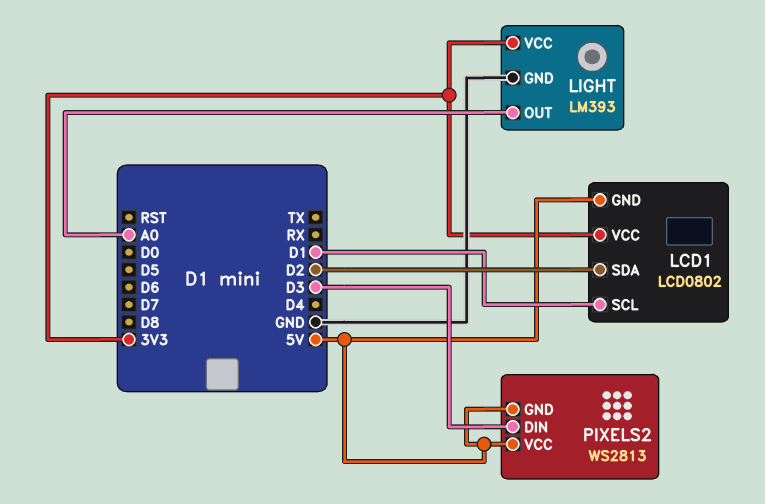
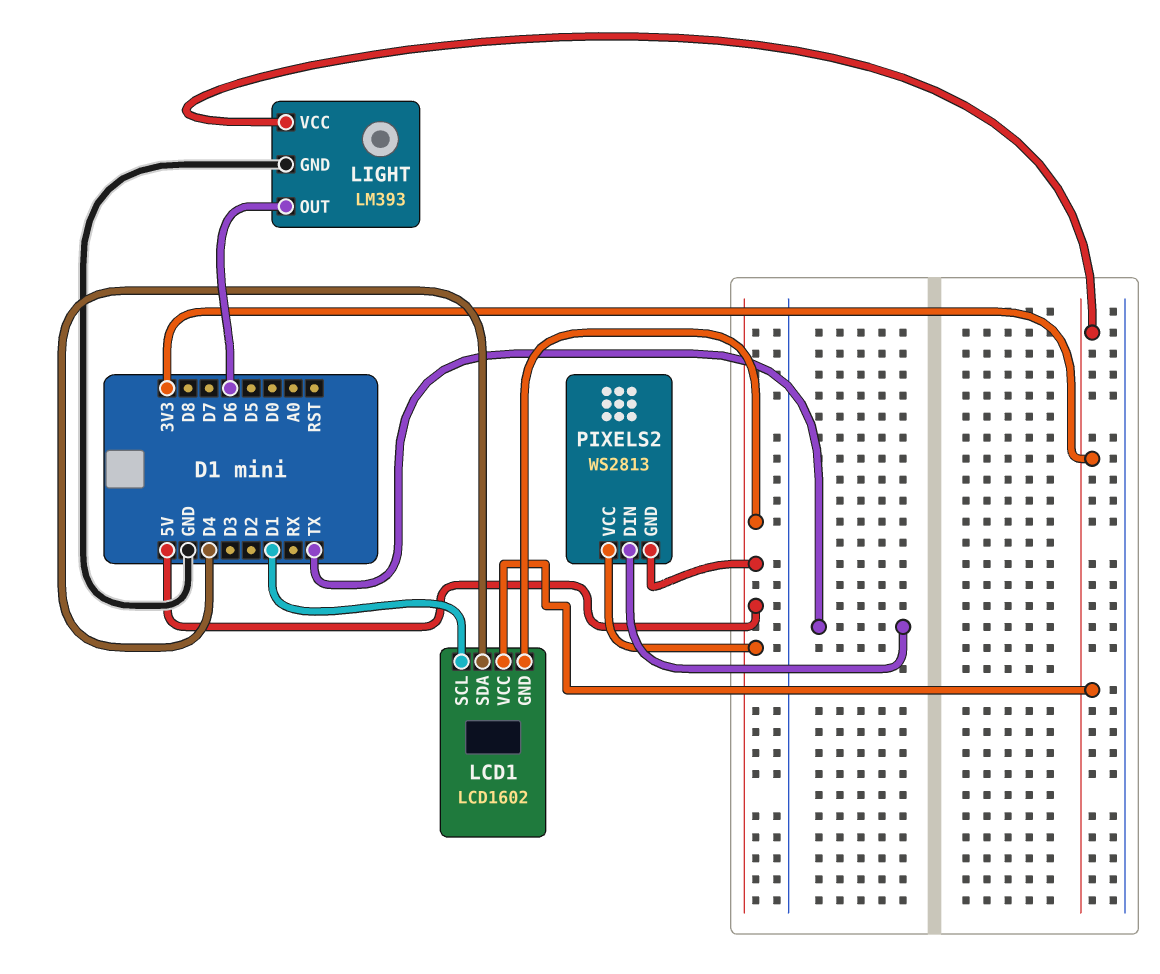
LCD1: LCD0802 -> LCD1602
LCD1 pin SDA: D2 -> D4
LIGHT pin OUT: A0 -> D6
PIXELS2 pin DIN: D3 -> TX

